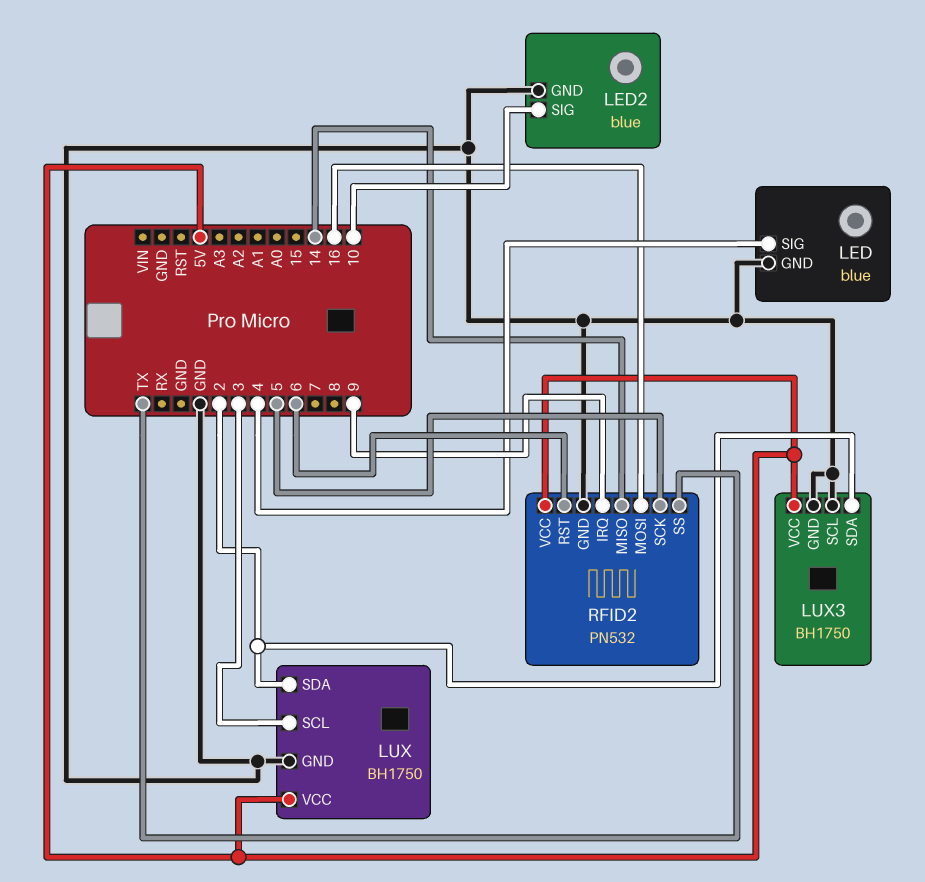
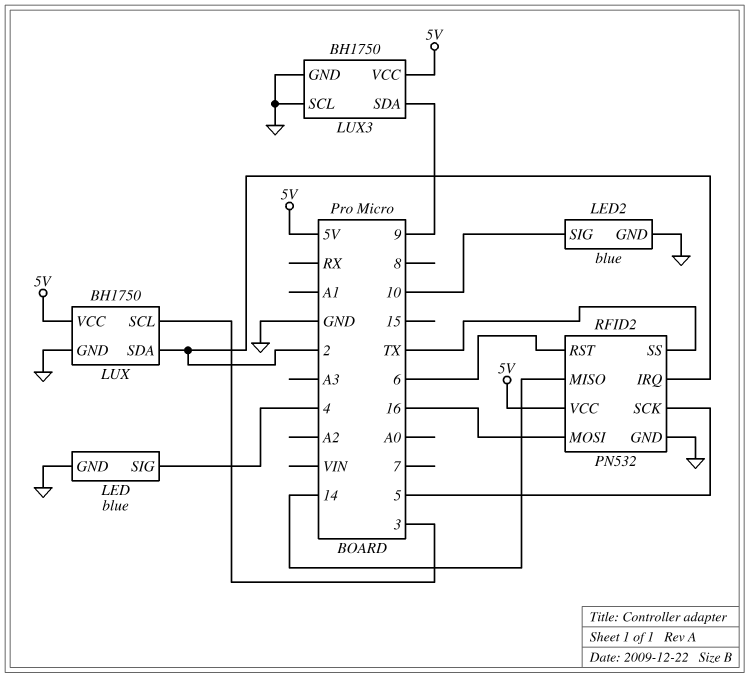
LUX3 pin SDA: 2 -> 9
RFID2 pin IRQ: 9 -> 2

